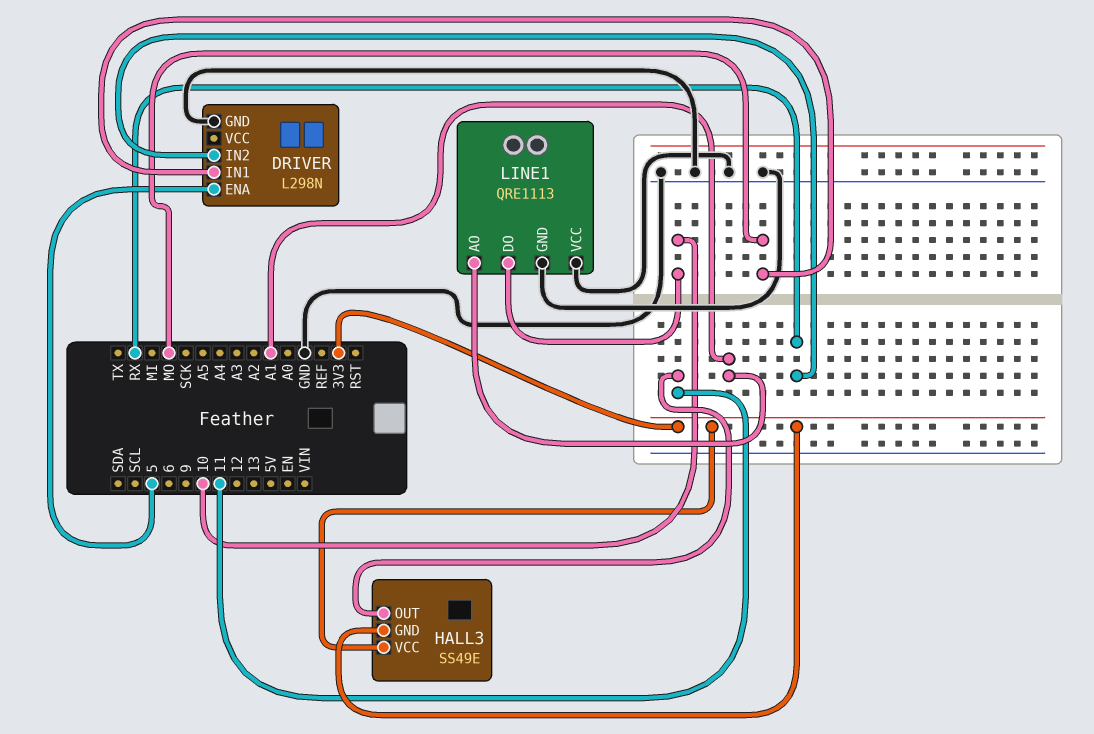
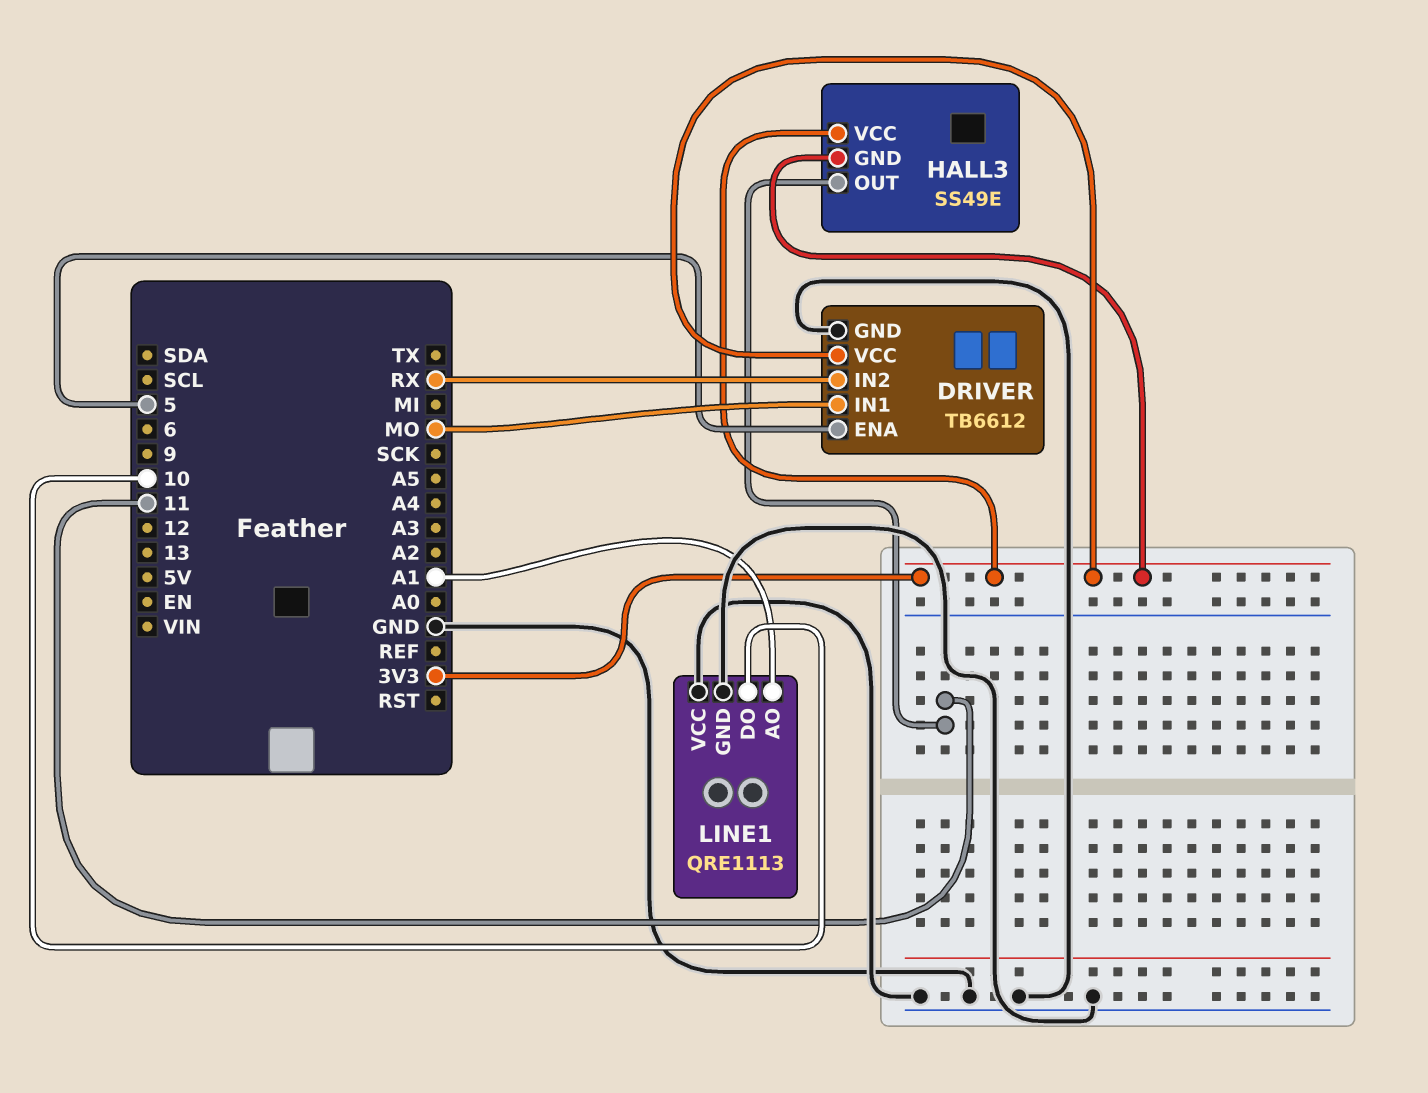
DRIVER: L298N -> TB6612
DRIVER pin VCC: none -> 3V3

